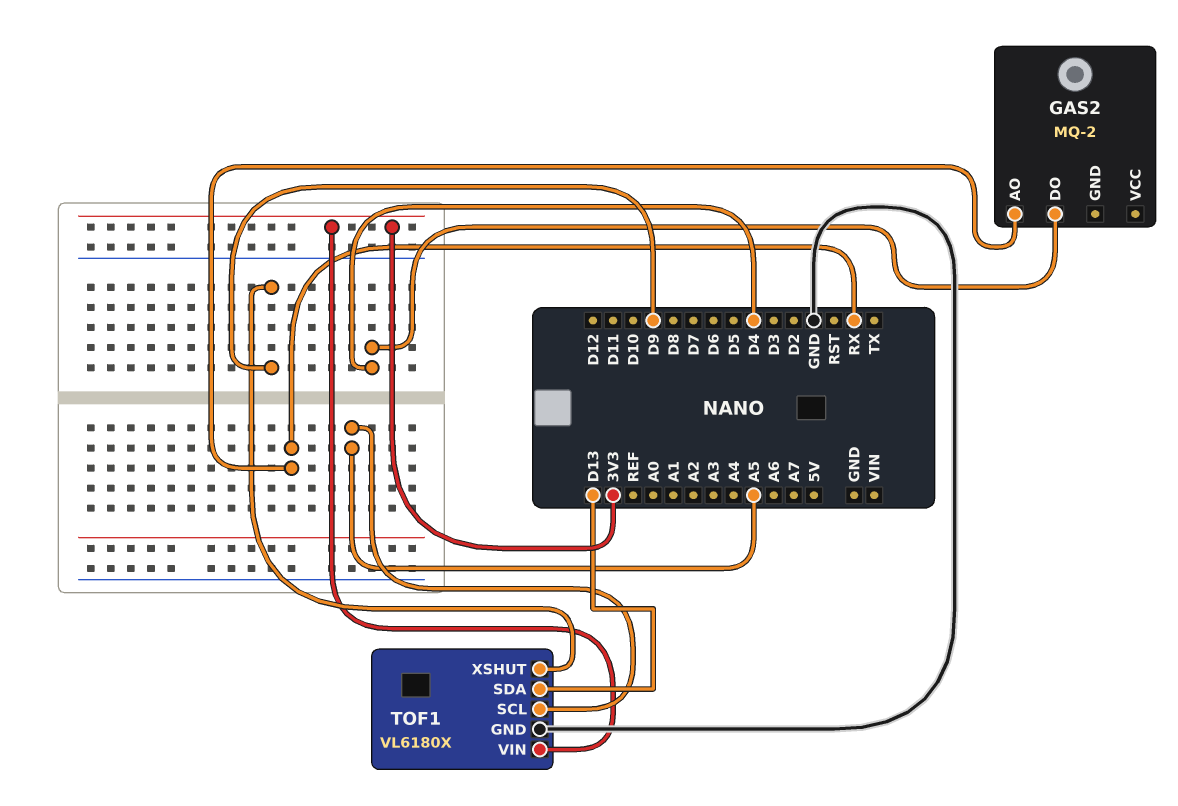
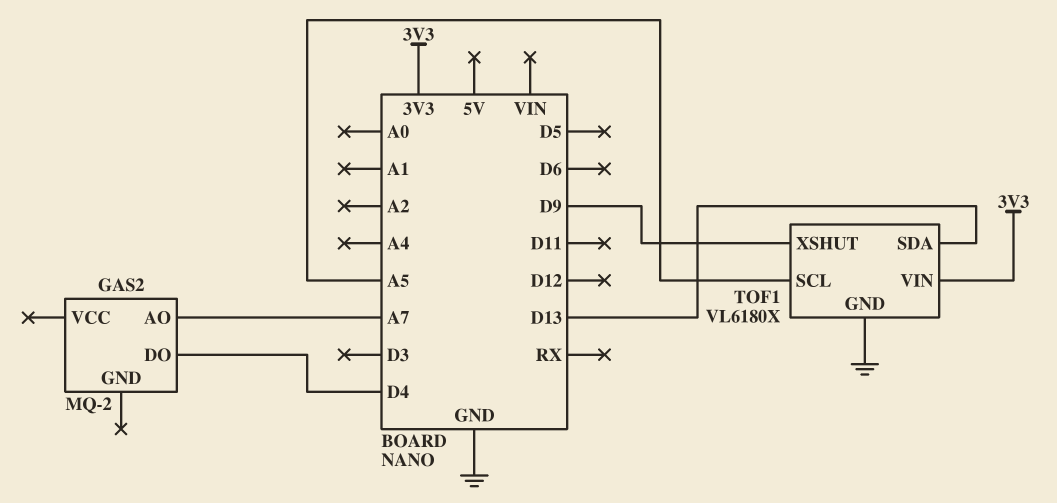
GAS2 pin AO: RX -> A7

